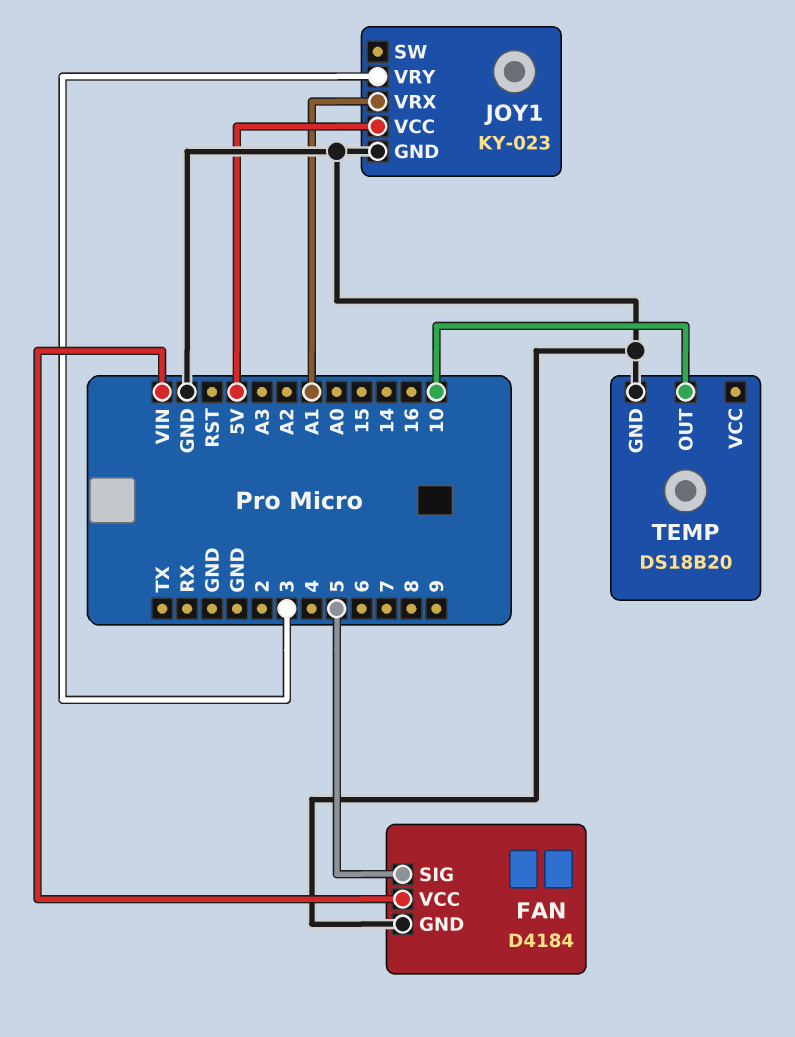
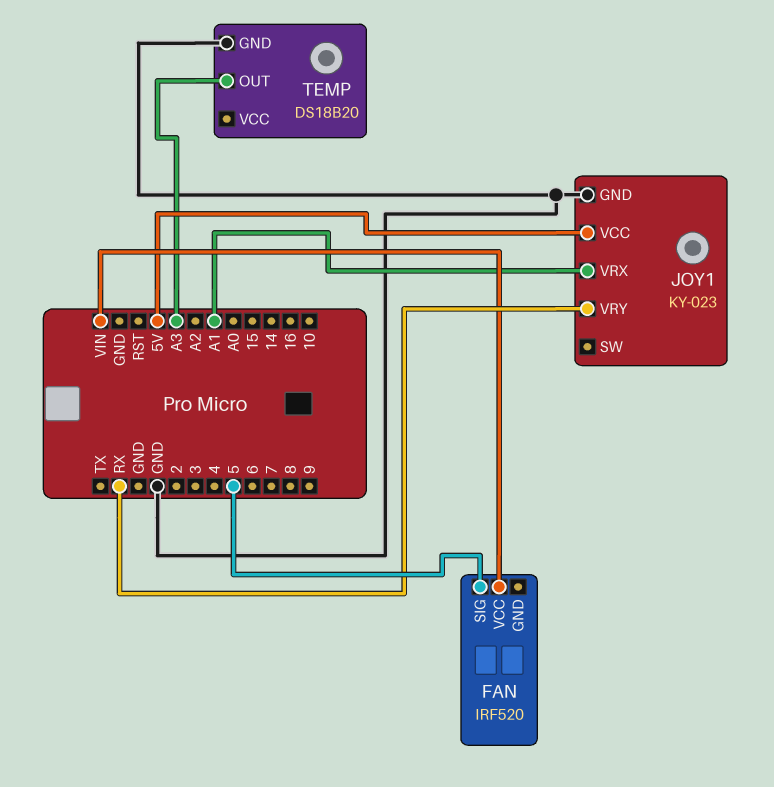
FAN: D4184 -> IRF520
FAN pin GND: GND -> none
JOY1 pin VRY: 3 -> RX
TEMP pin OUT: 10 -> A3

